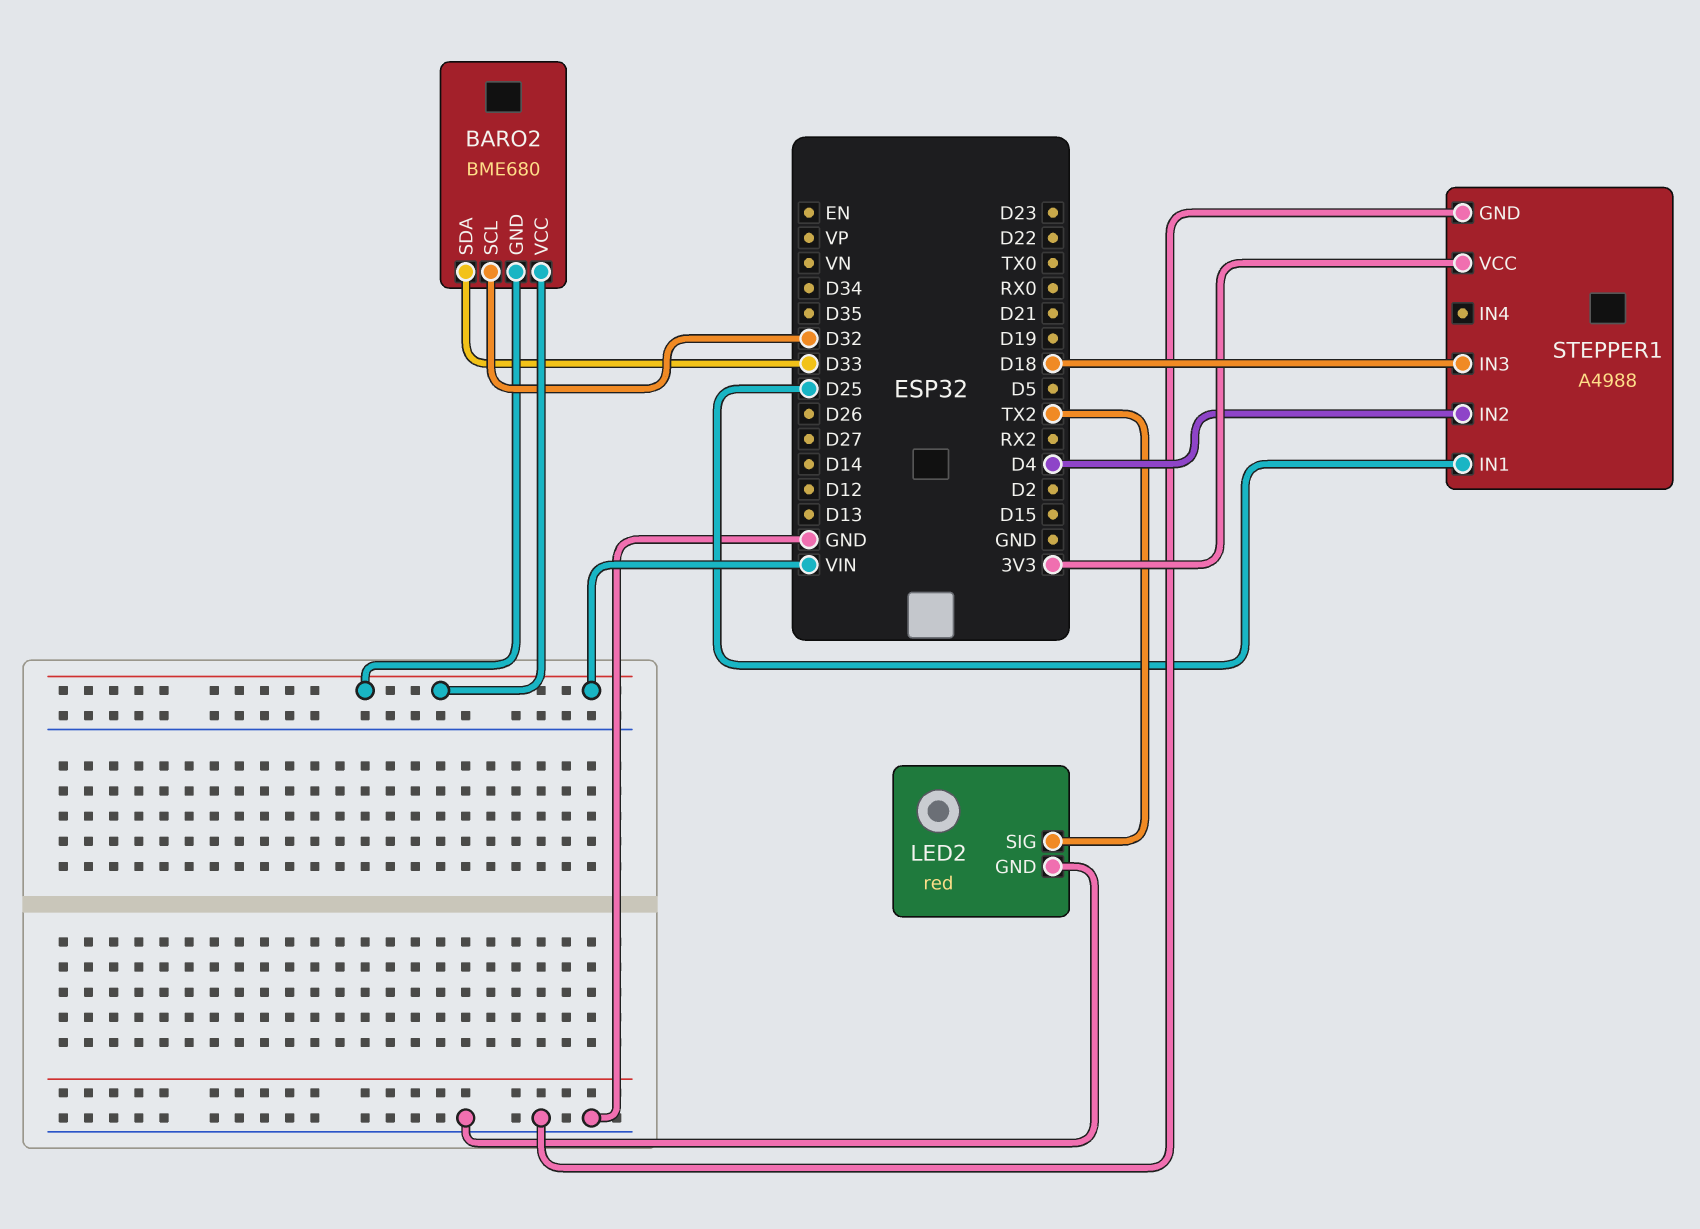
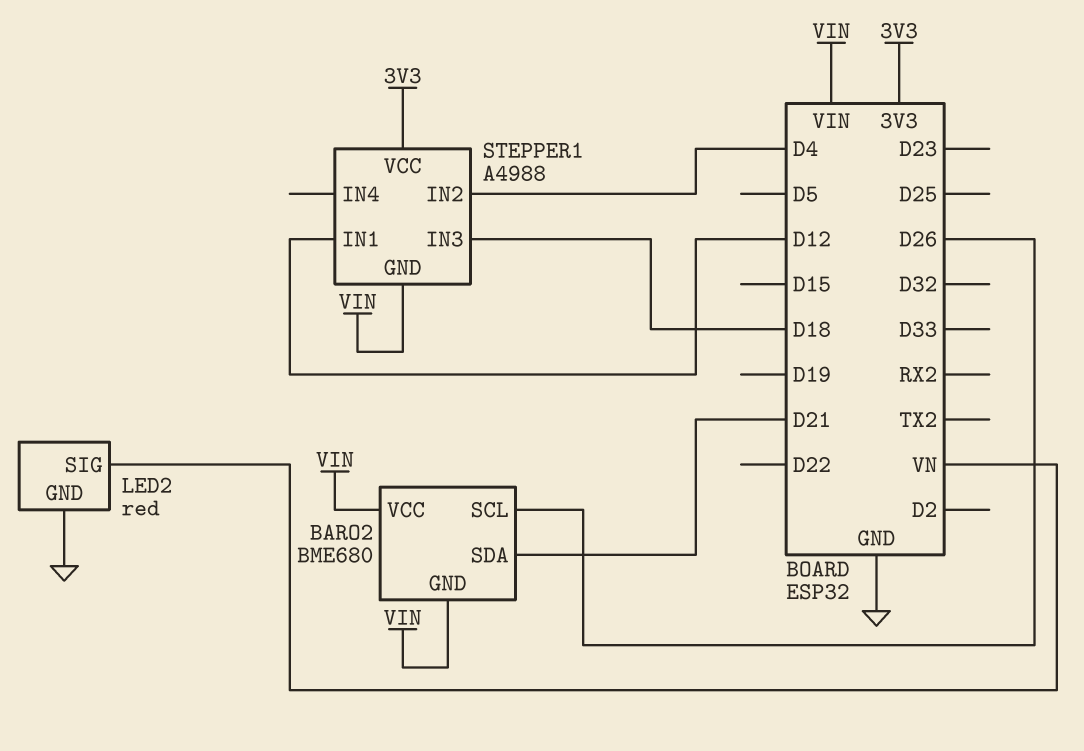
BARO2 pin SCL: D32 -> D26
BARO2 pin SDA: D33 -> D21
LED2 pin SIG: TX2 -> VN
STEPPER1 pin GND: GND -> VIN
STEPPER1 pin IN1: D25 -> D12

